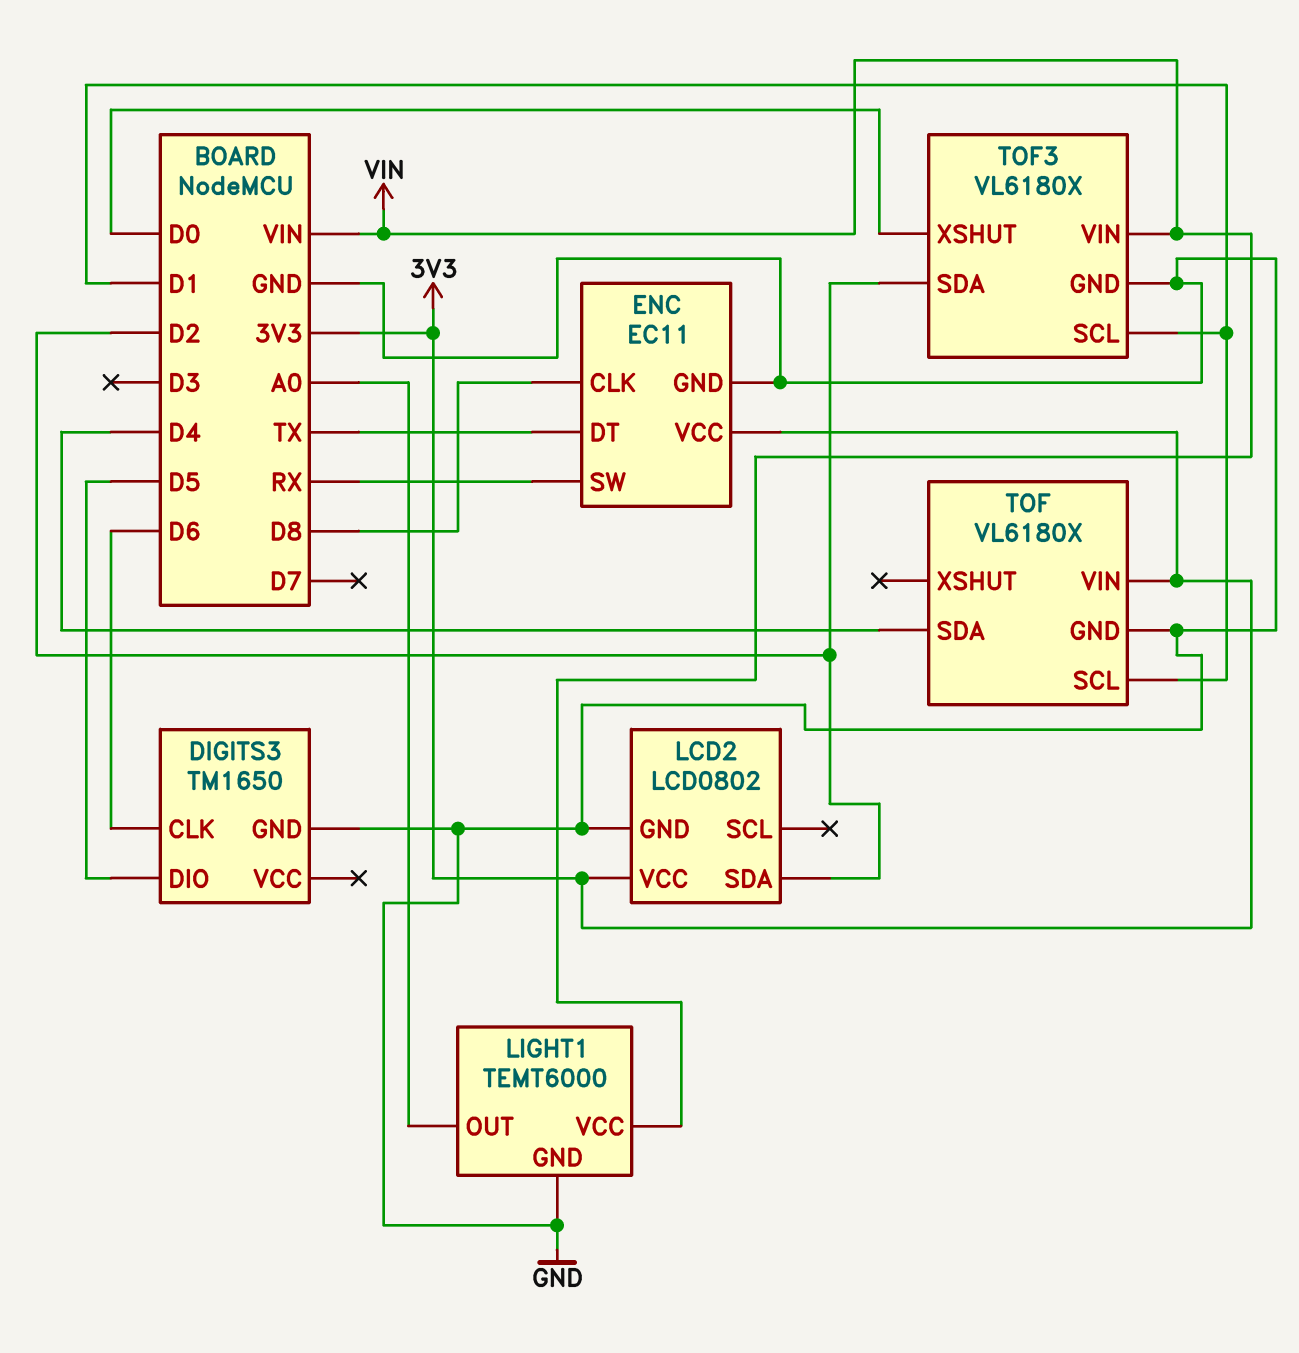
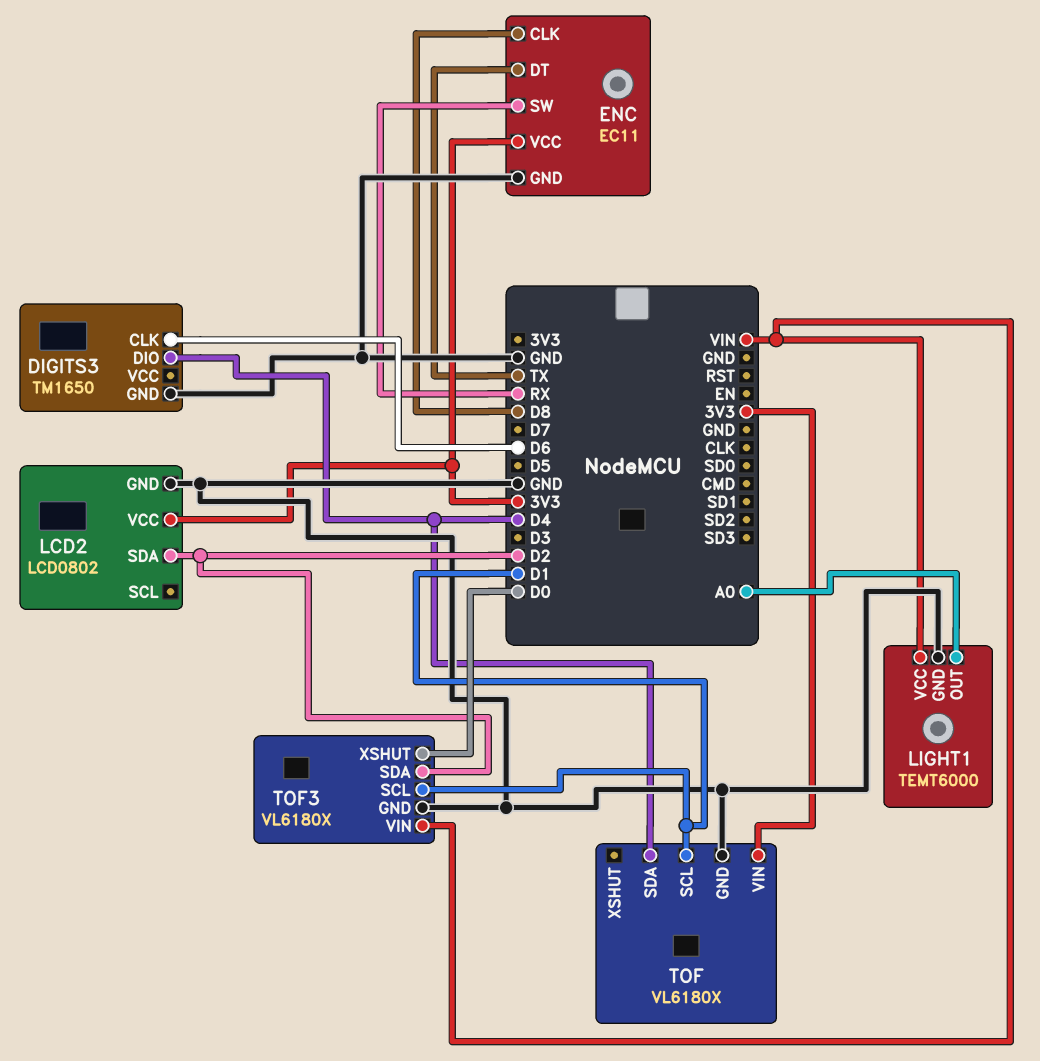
DIGITS3 pin DIO: D5 -> D4

